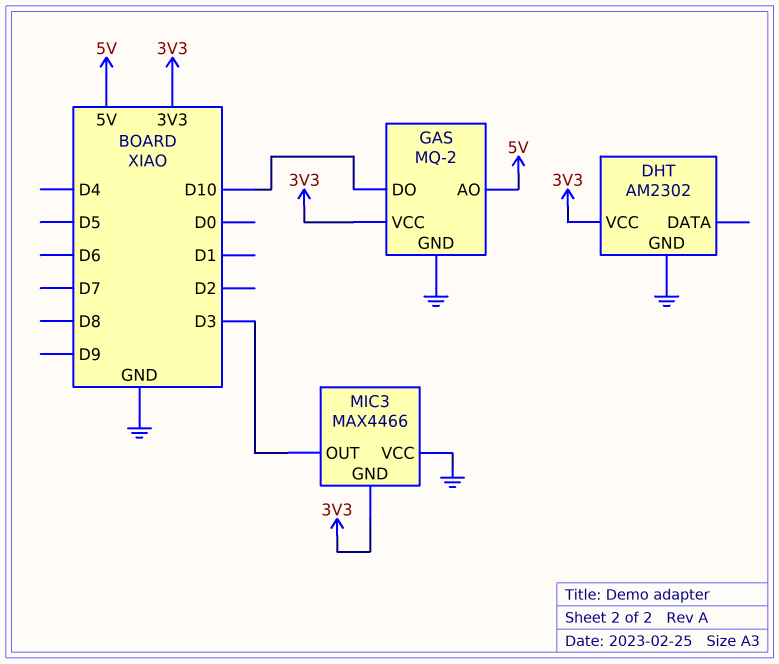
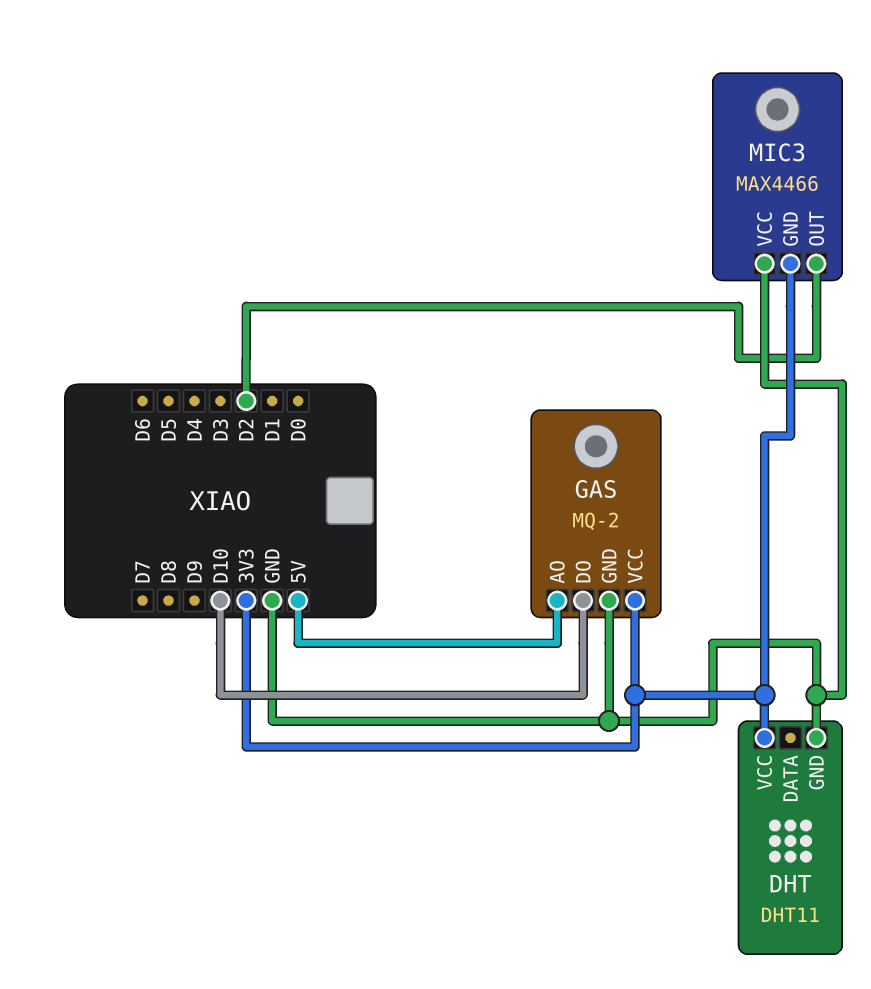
DHT: AM2302 -> DHT11
MIC3 pin OUT: D3 -> D2

